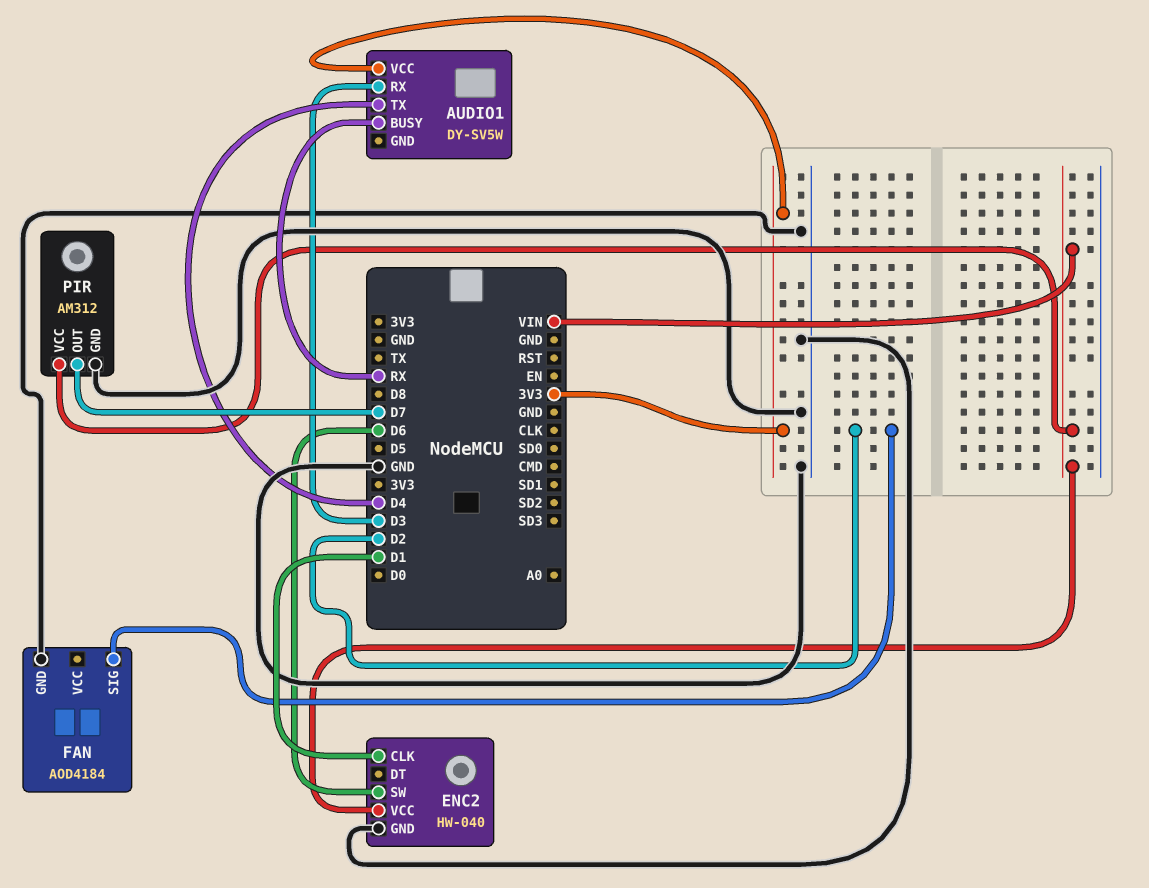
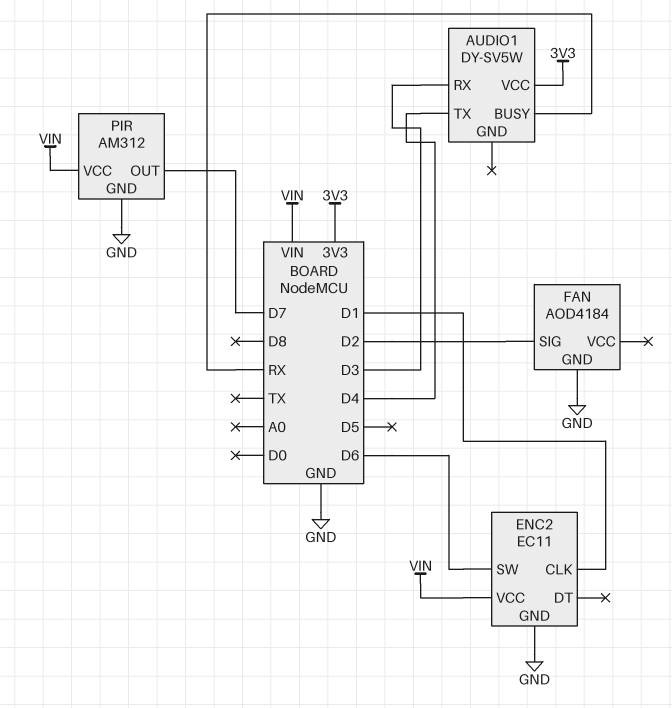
ENC2: HW-040 -> EC11

